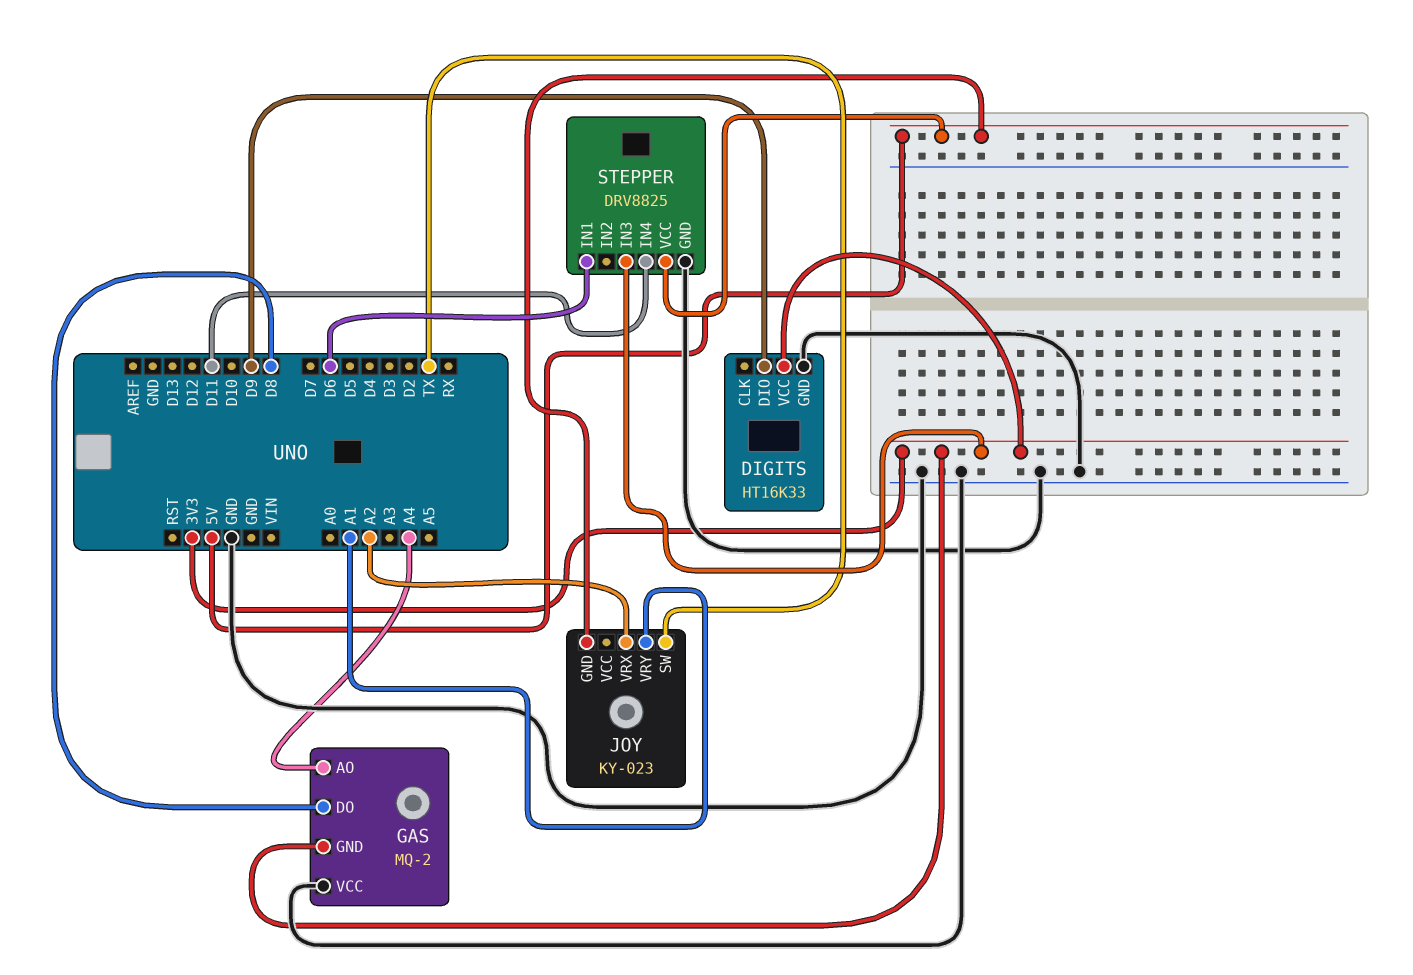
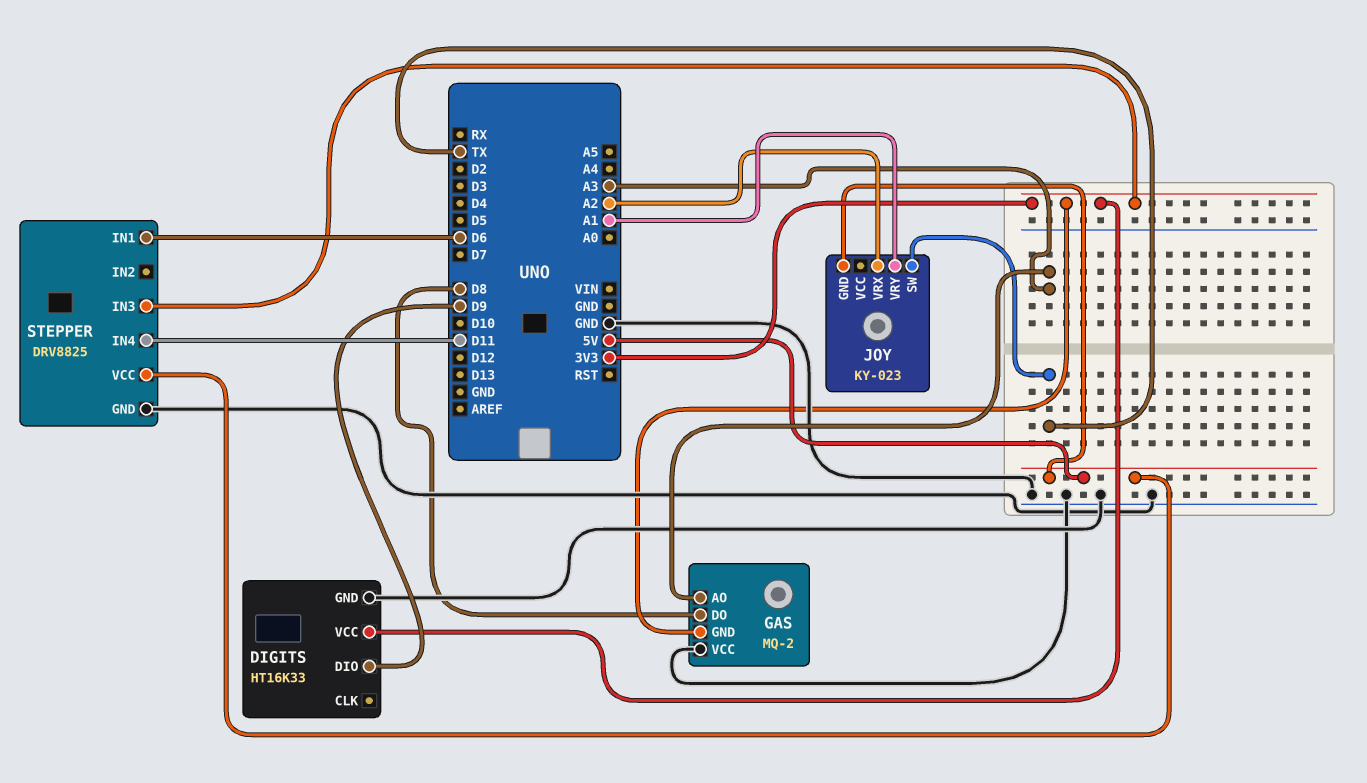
GAS pin AO: A4 -> A3

